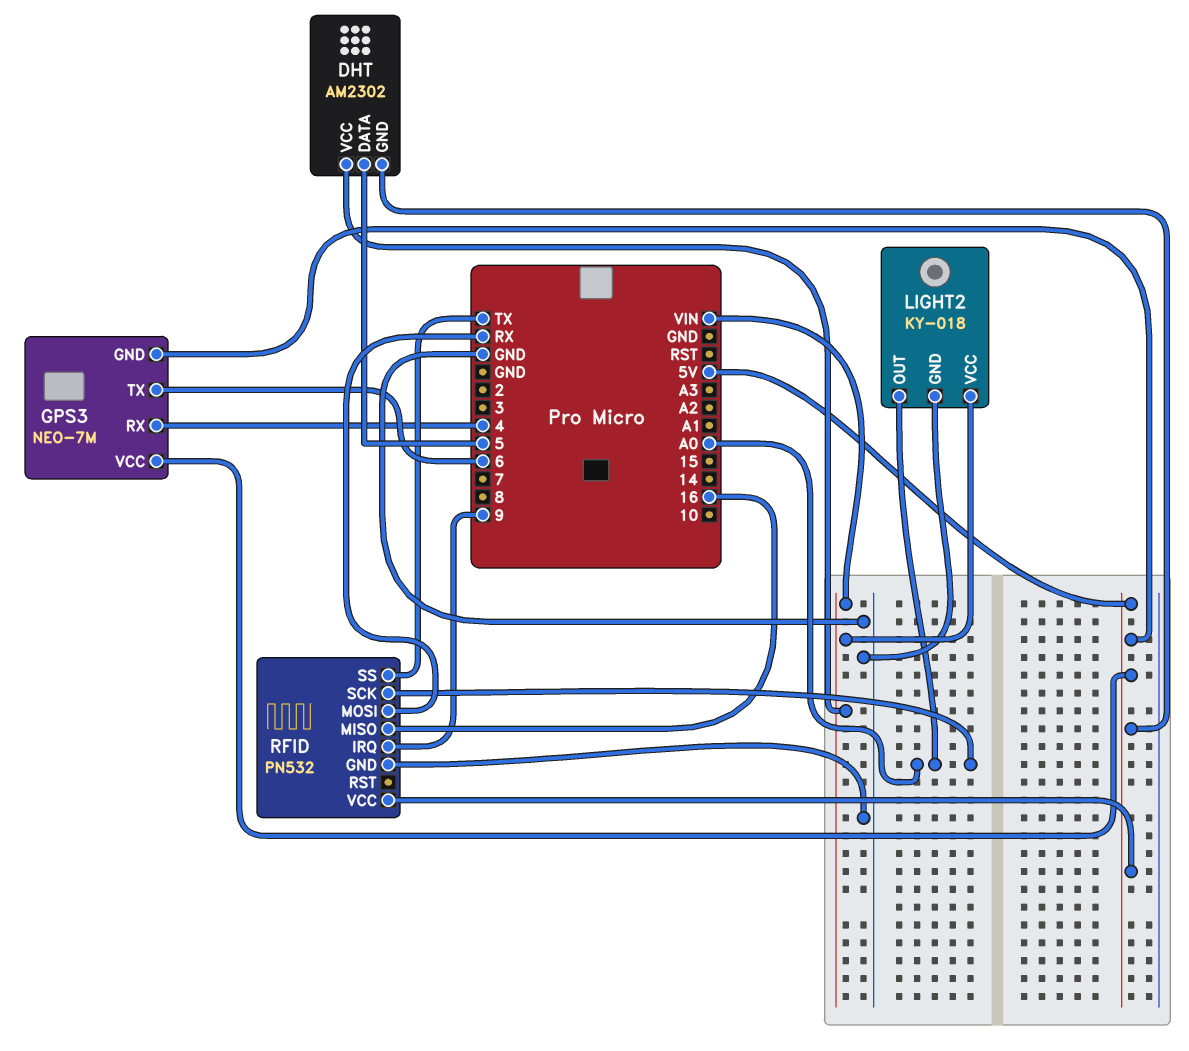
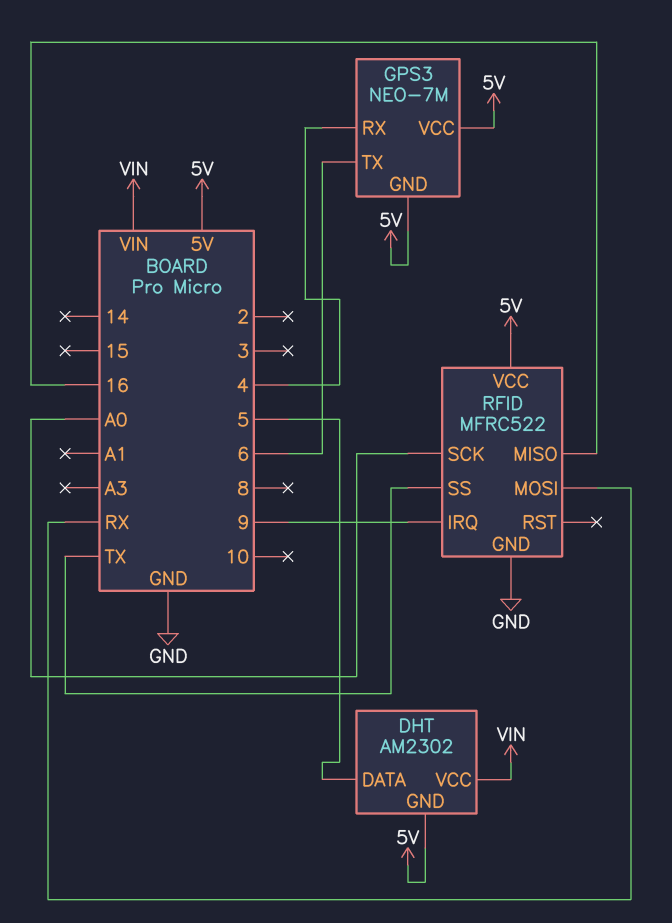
LIGHT2: KY-018 -> none
LIGHT2 pin GND: GND -> none
LIGHT2 pin OUT: A0 -> none
LIGHT2 pin VCC: VIN -> none
RFID: PN532 -> MFRC522

